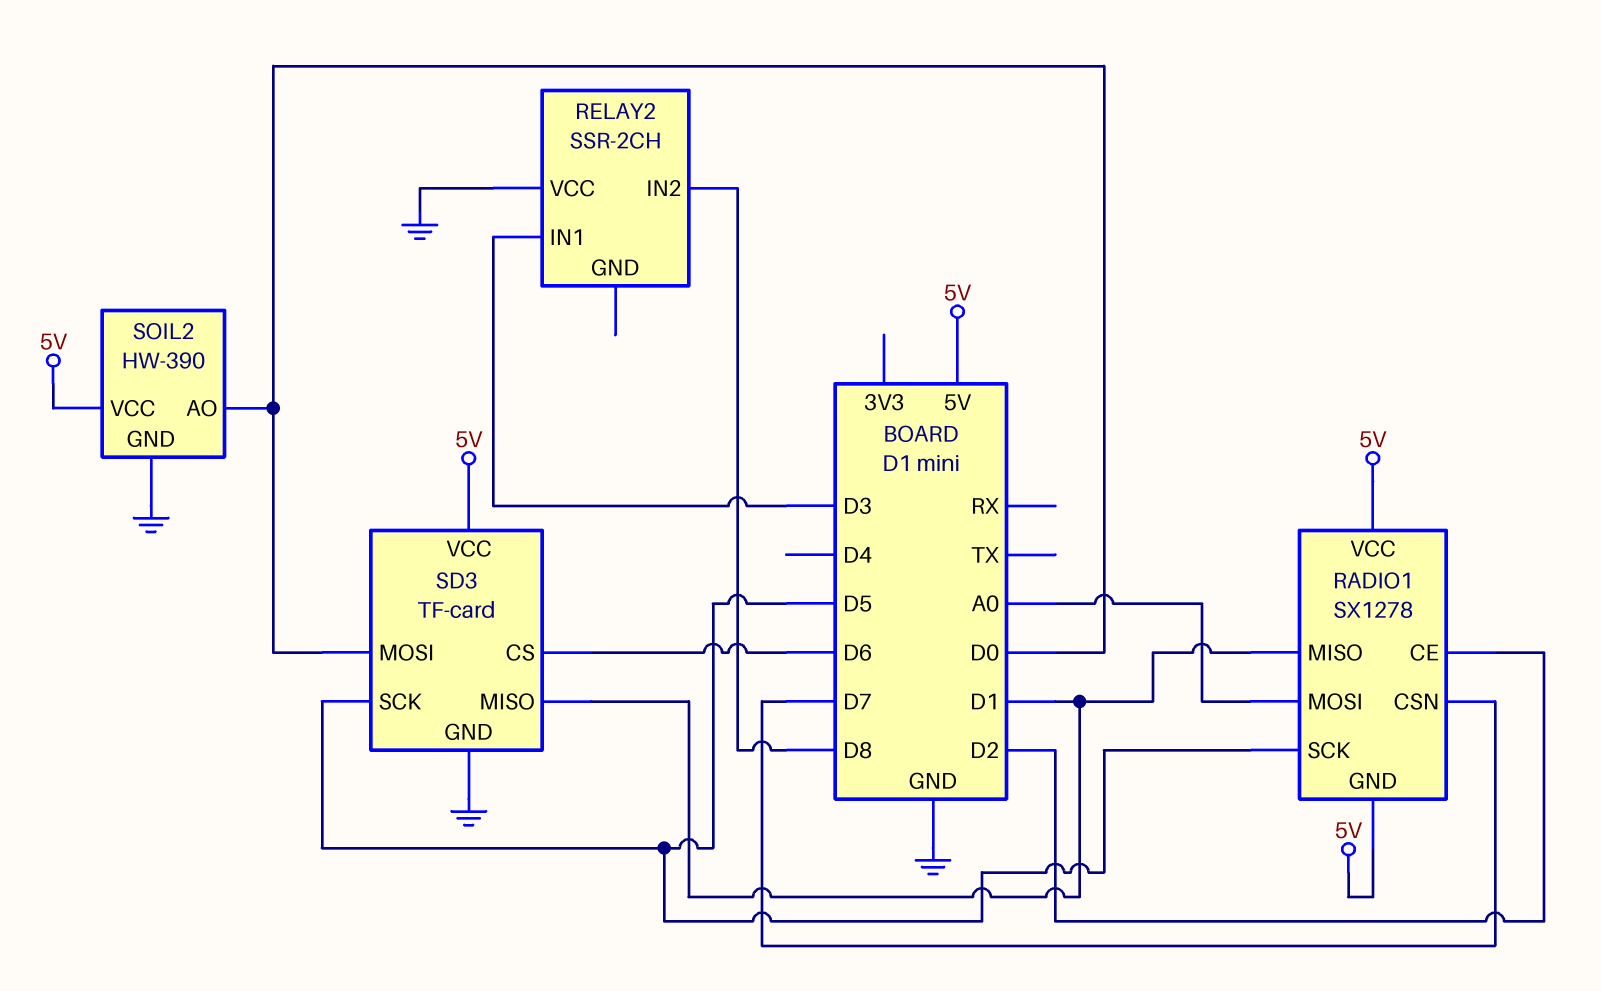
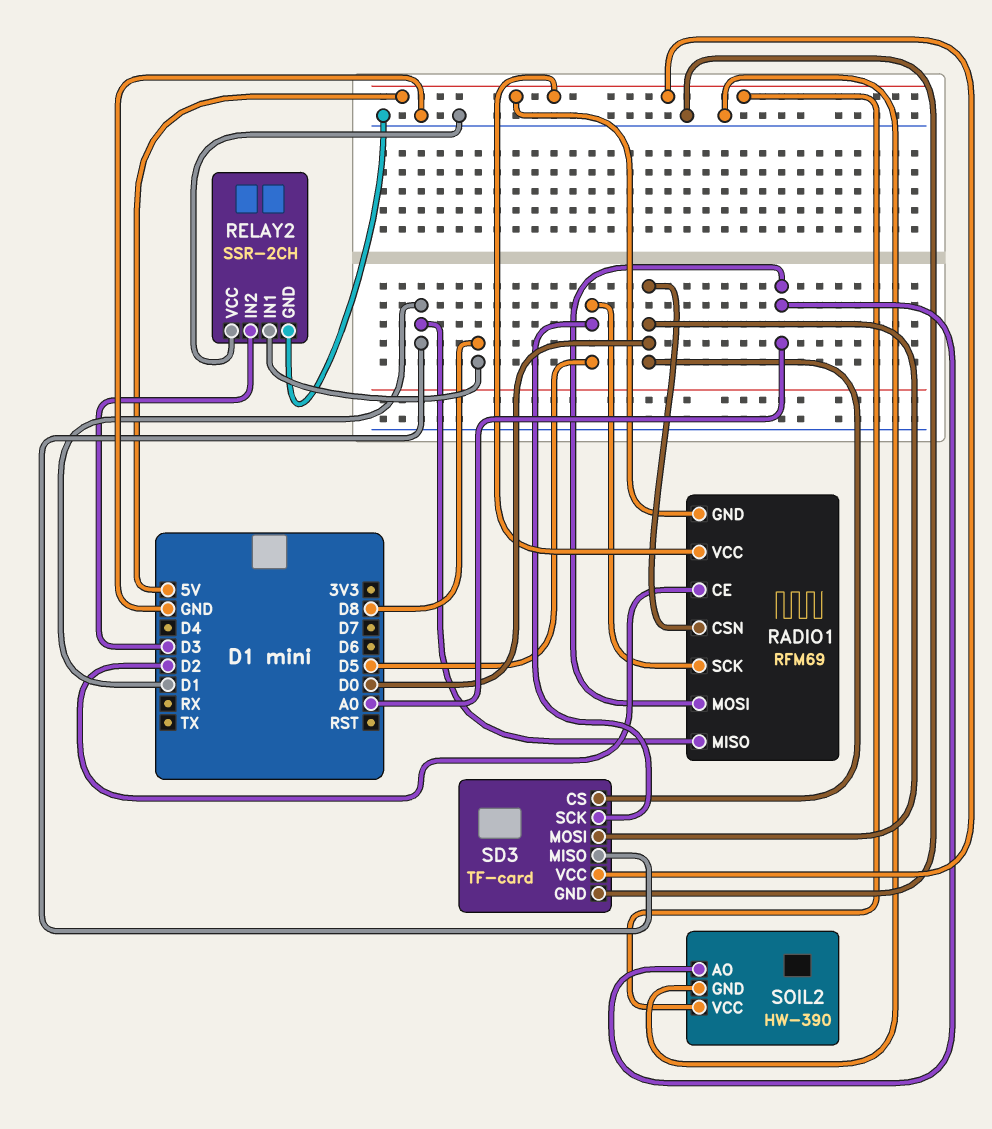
RADIO1: SX1278 -> RFM69
RADIO1 pin CSN: D7 -> D0
RELAY2 pin GND: none -> GND
RELAY2 pin IN1: D3 -> D8
RELAY2 pin IN2: D8 -> D3
SD3 pin CS: D6 -> D0
SOIL2 pin AO: D0 -> A0

